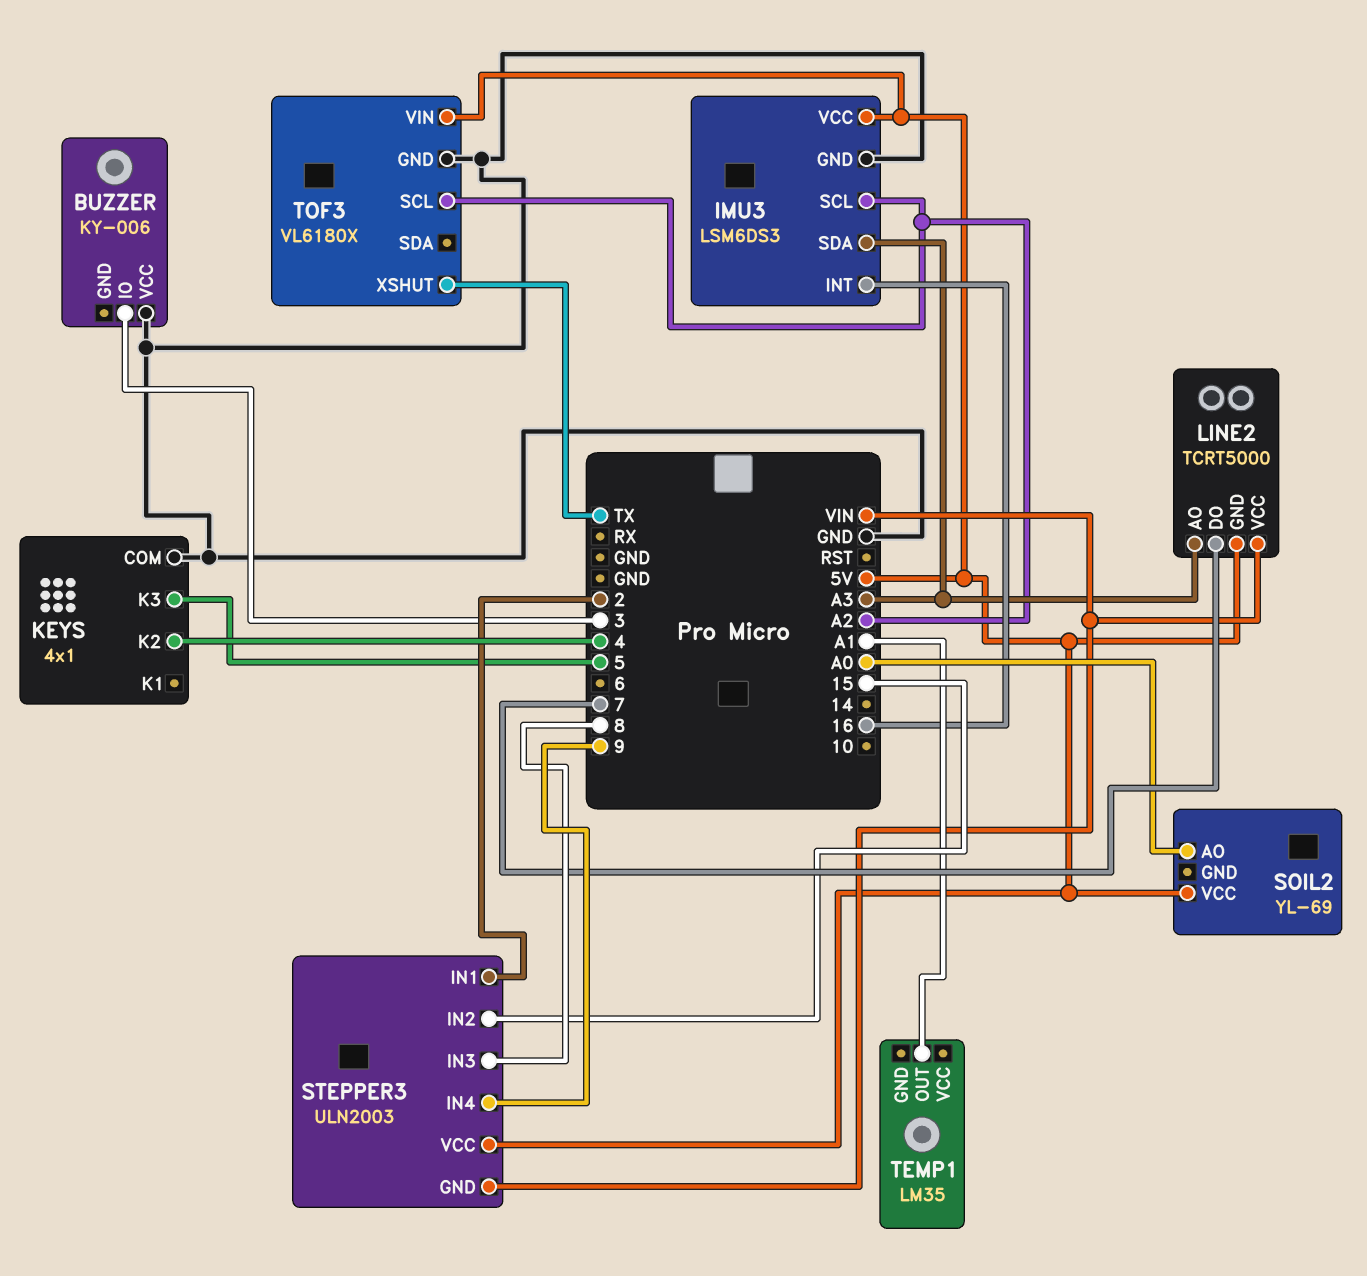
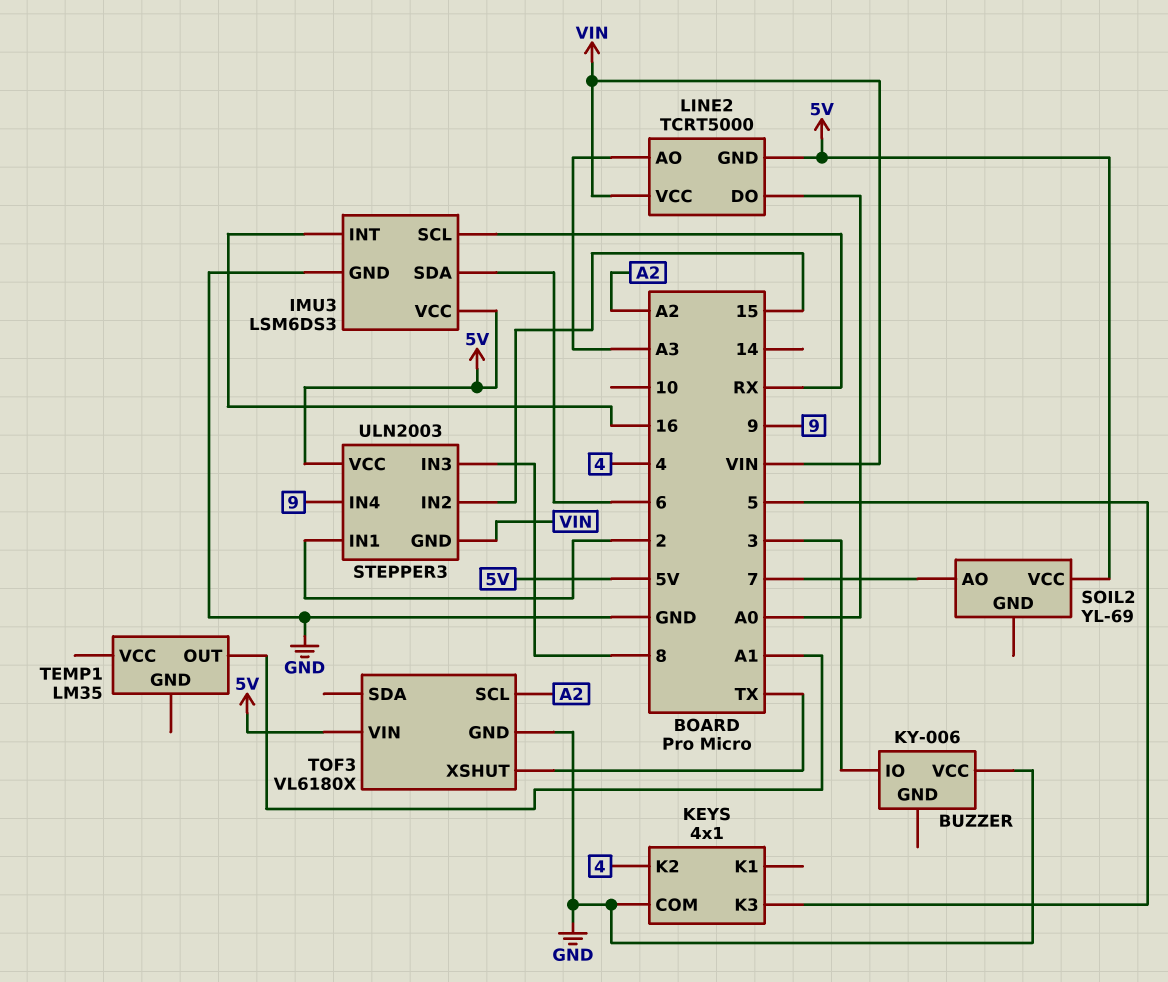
IMU3 pin SCL: A2 -> RX
IMU3 pin SDA: A3 -> 6
LINE2 pin DO: 7 -> A0
SOIL2 pin AO: A0 -> 7

